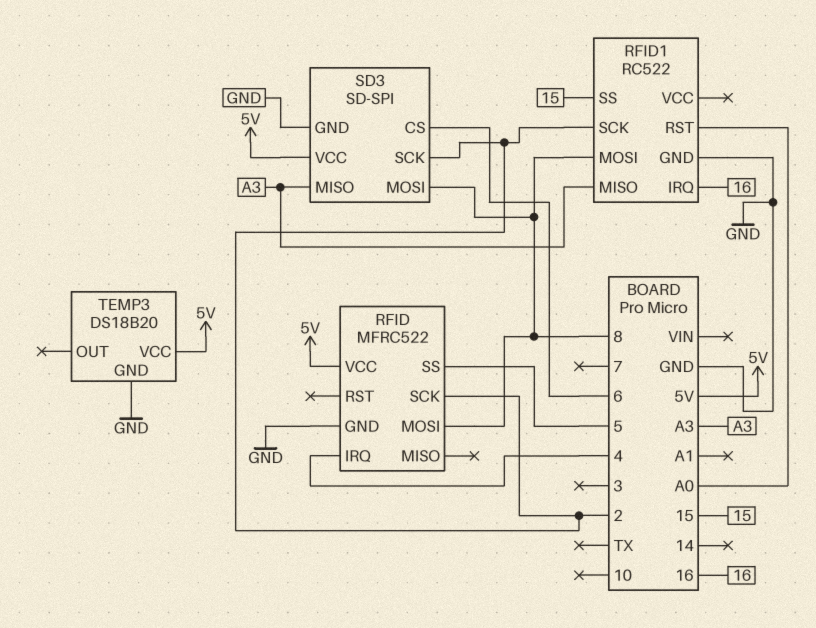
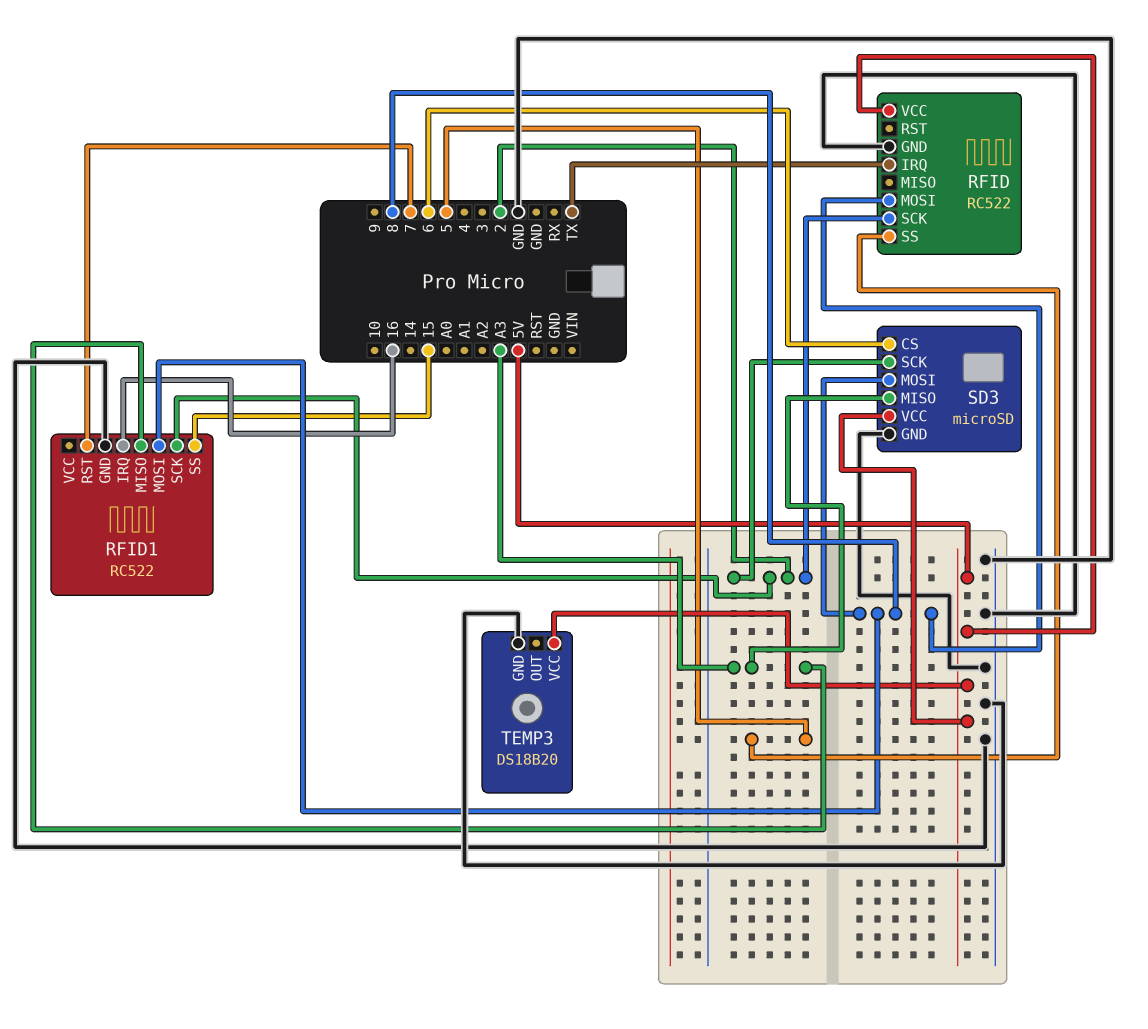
RFID: MFRC522 -> RC522
RFID pin IRQ: 4 -> TX
RFID1 pin RST: A0 -> 7
SD3: SD-SPI -> microSD

